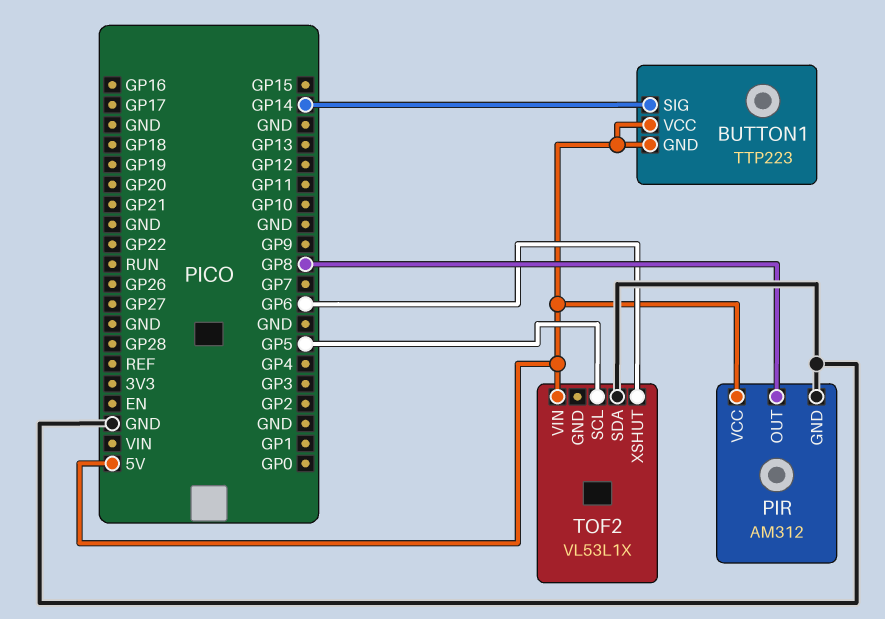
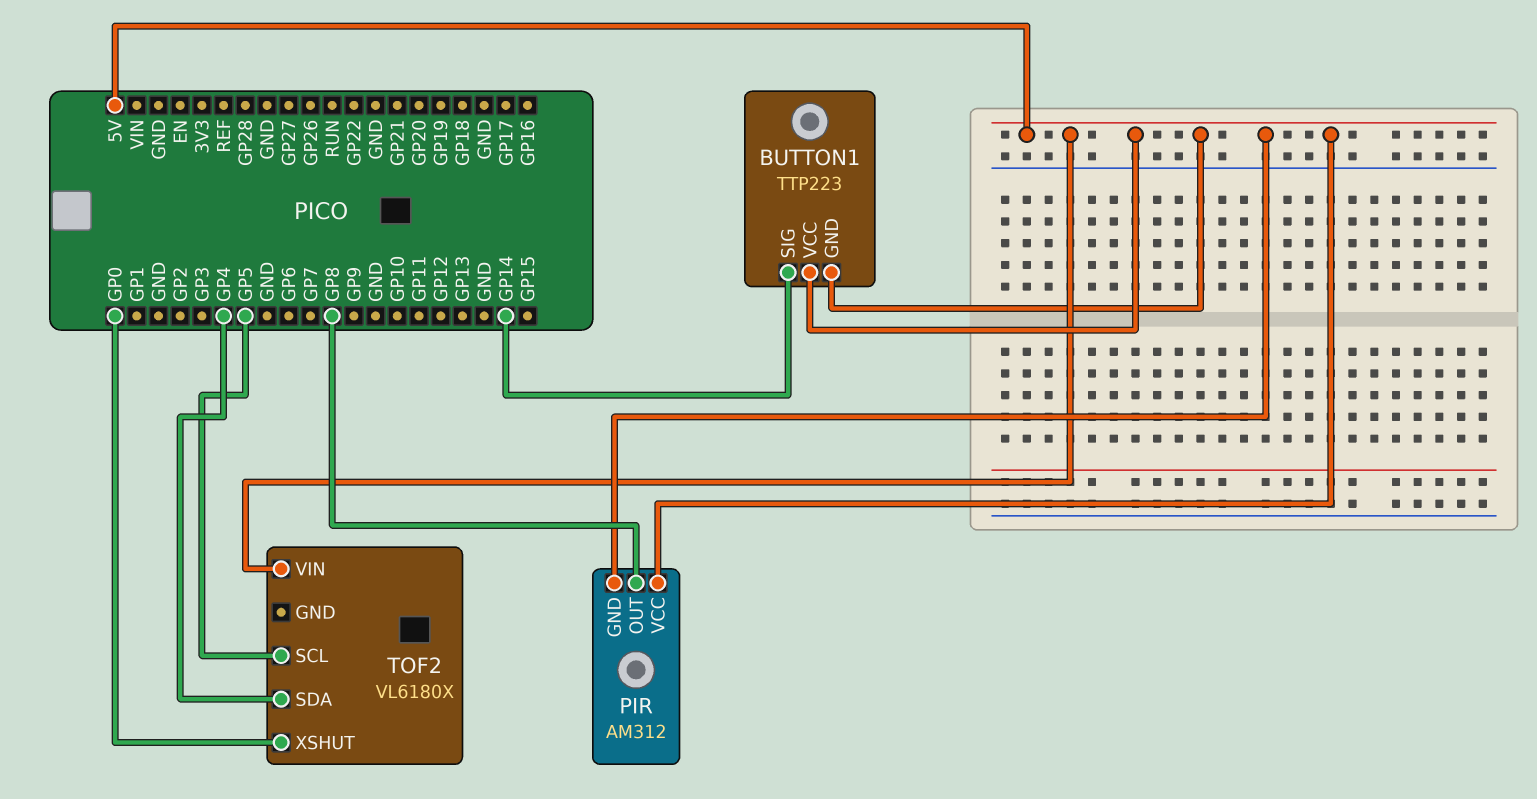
PIR pin GND: GND -> 5V
TOF2: VL53L1X -> VL6180X
TOF2 pin SDA: GND -> GP4
TOF2 pin XSHUT: GP6 -> GP0

